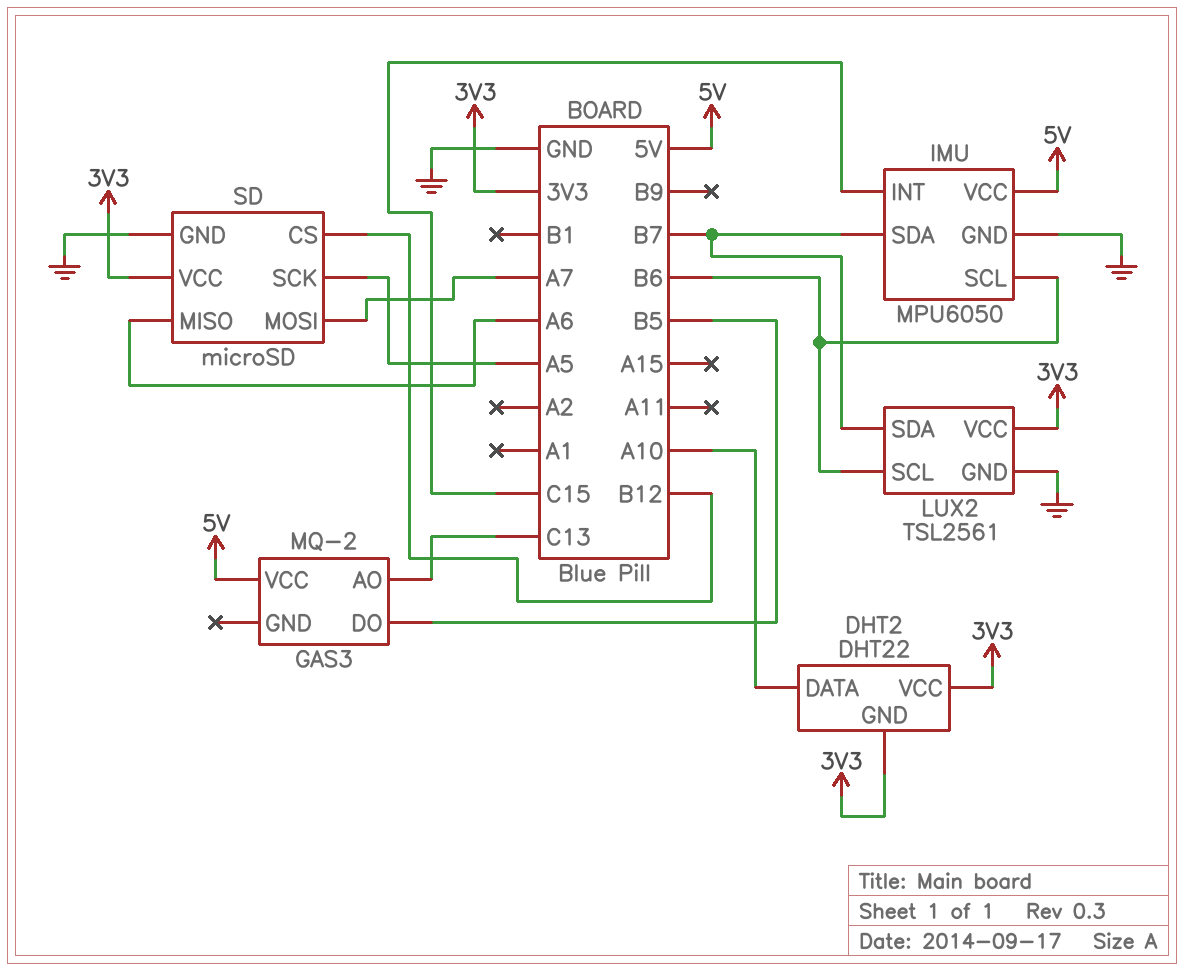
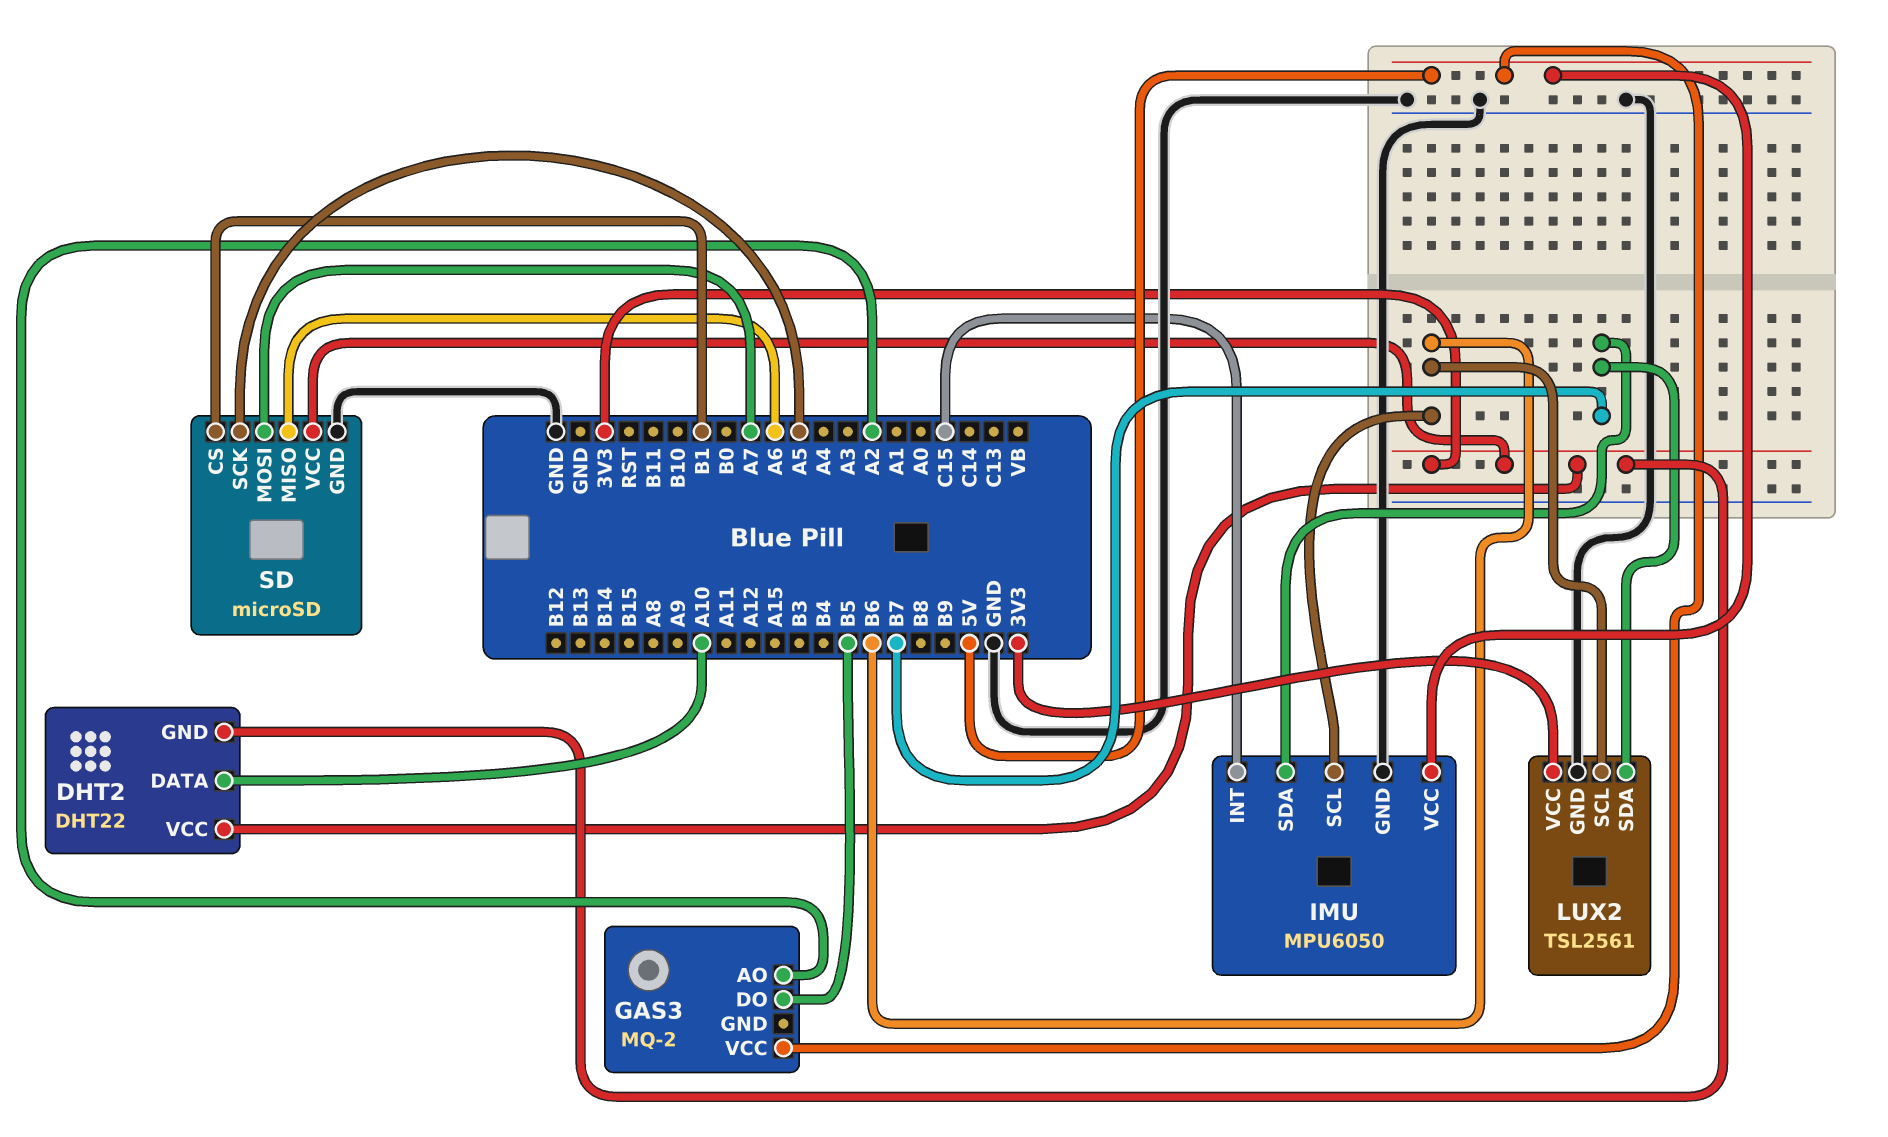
GAS3 pin AO: C13 -> A2
SD pin CS: B12 -> B1

